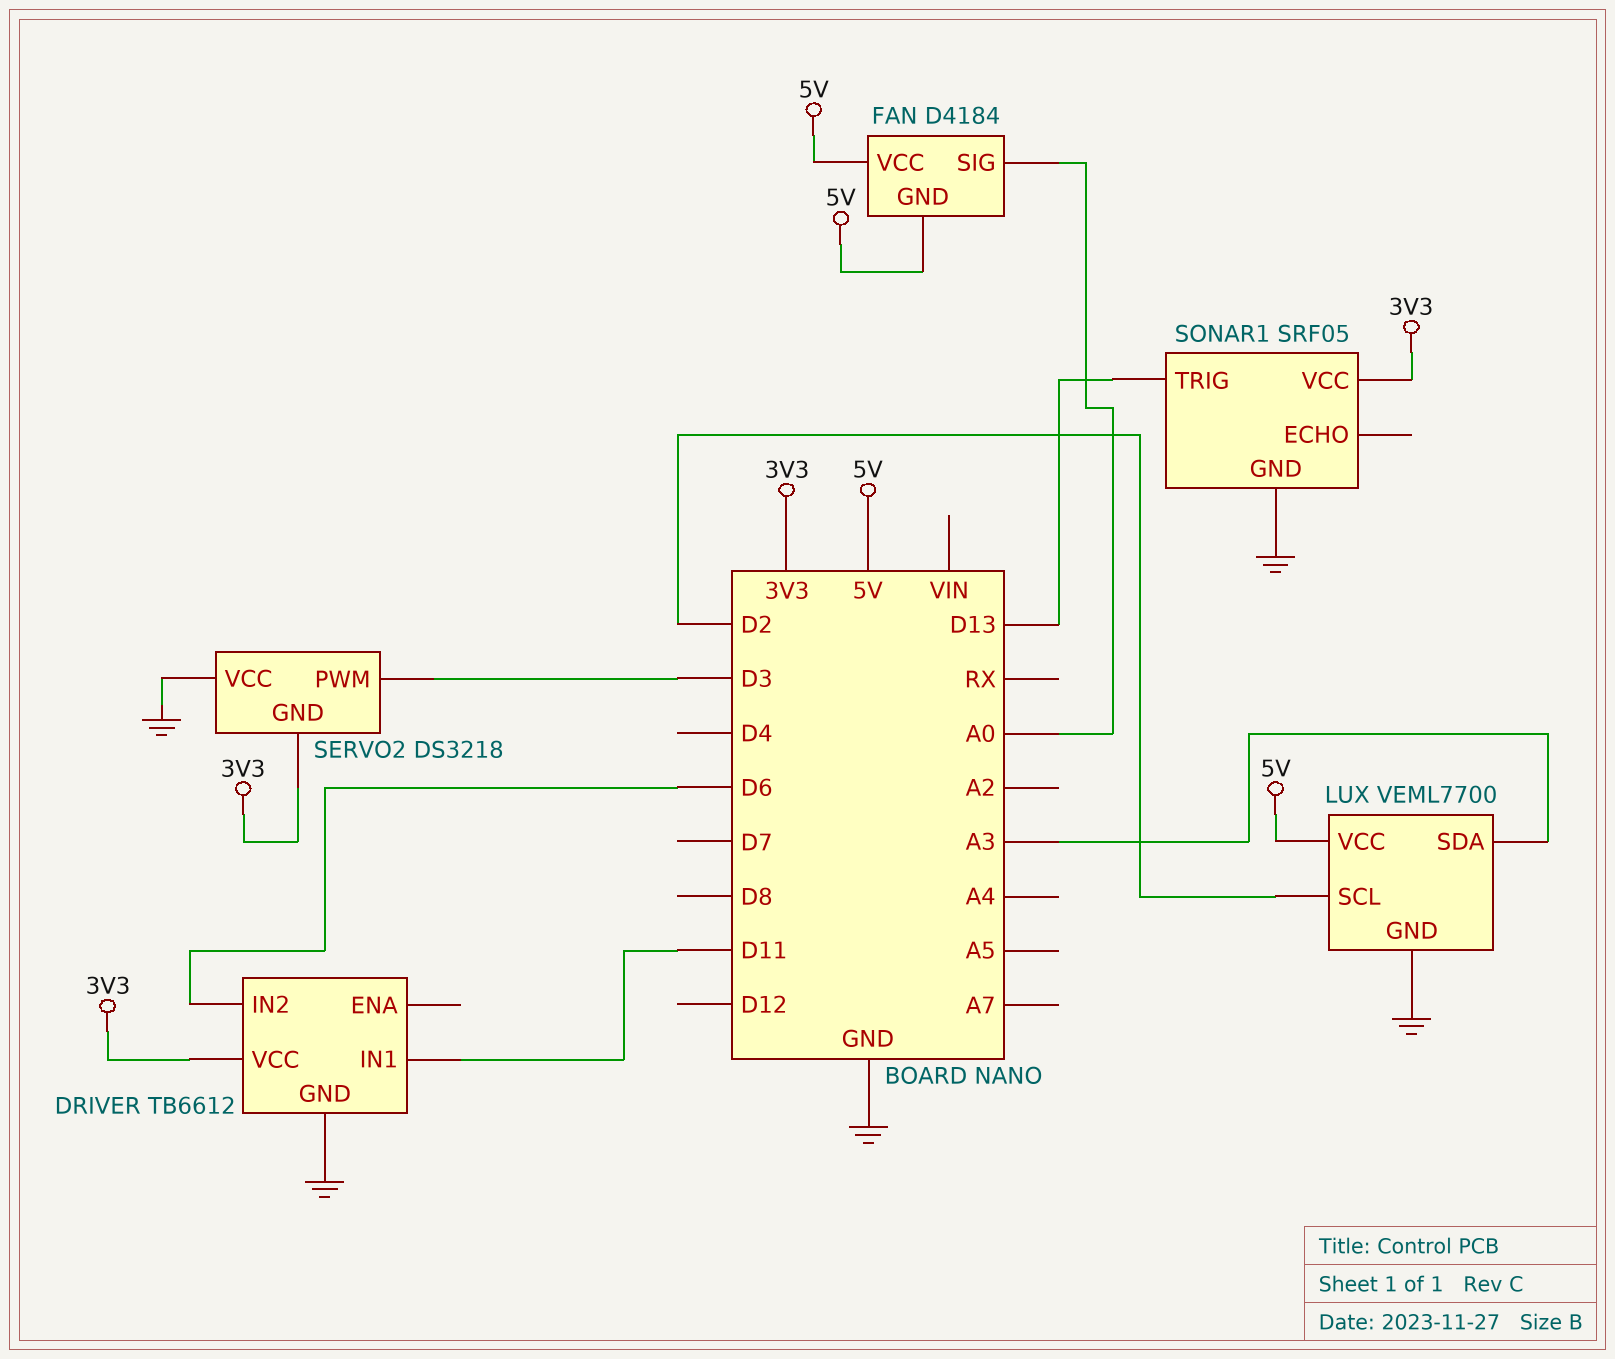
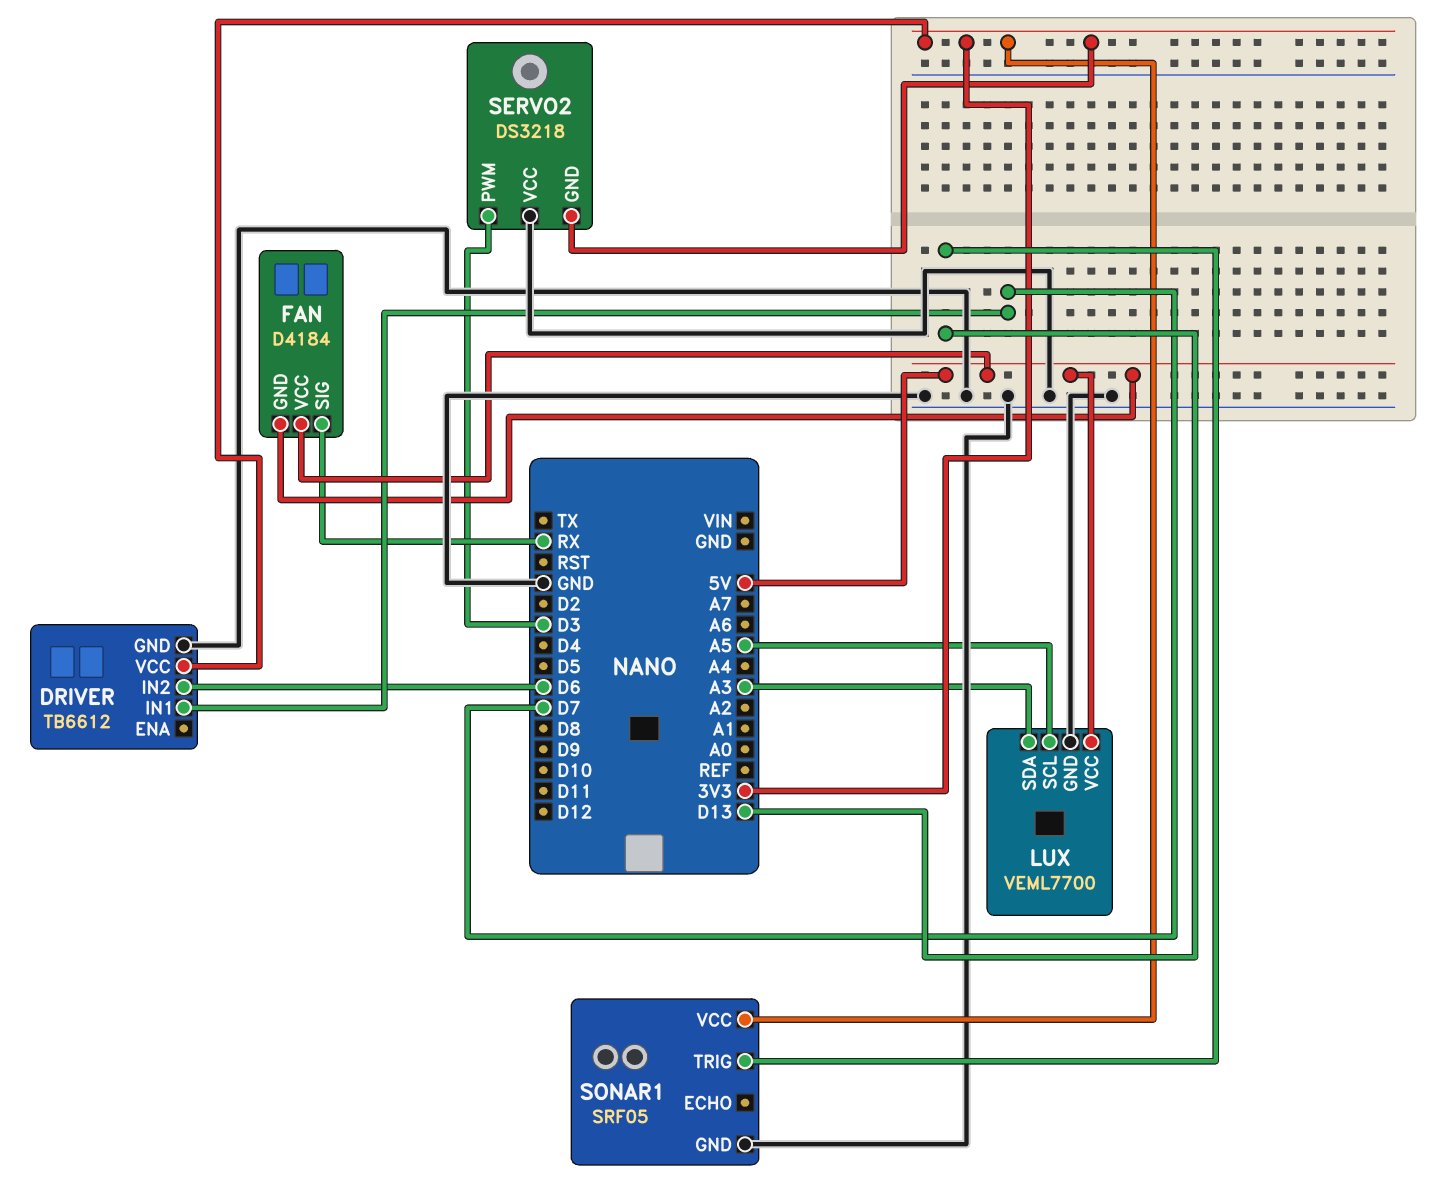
DRIVER pin IN1: D11 -> D7
FAN pin SIG: A0 -> RX
LUX pin SCL: D2 -> A5

